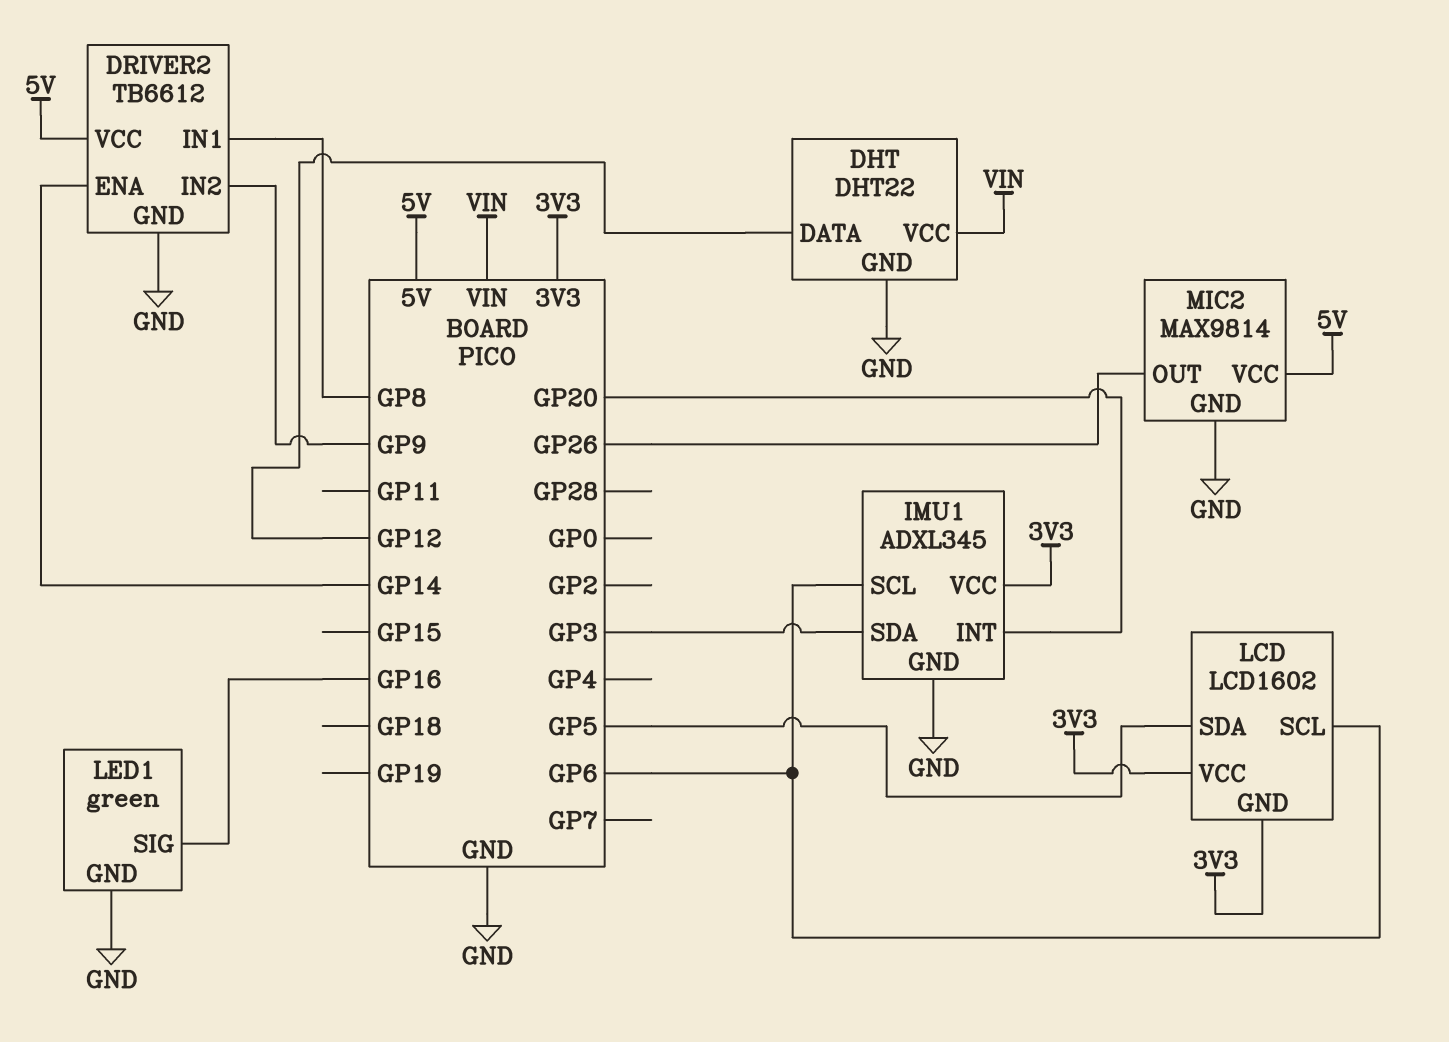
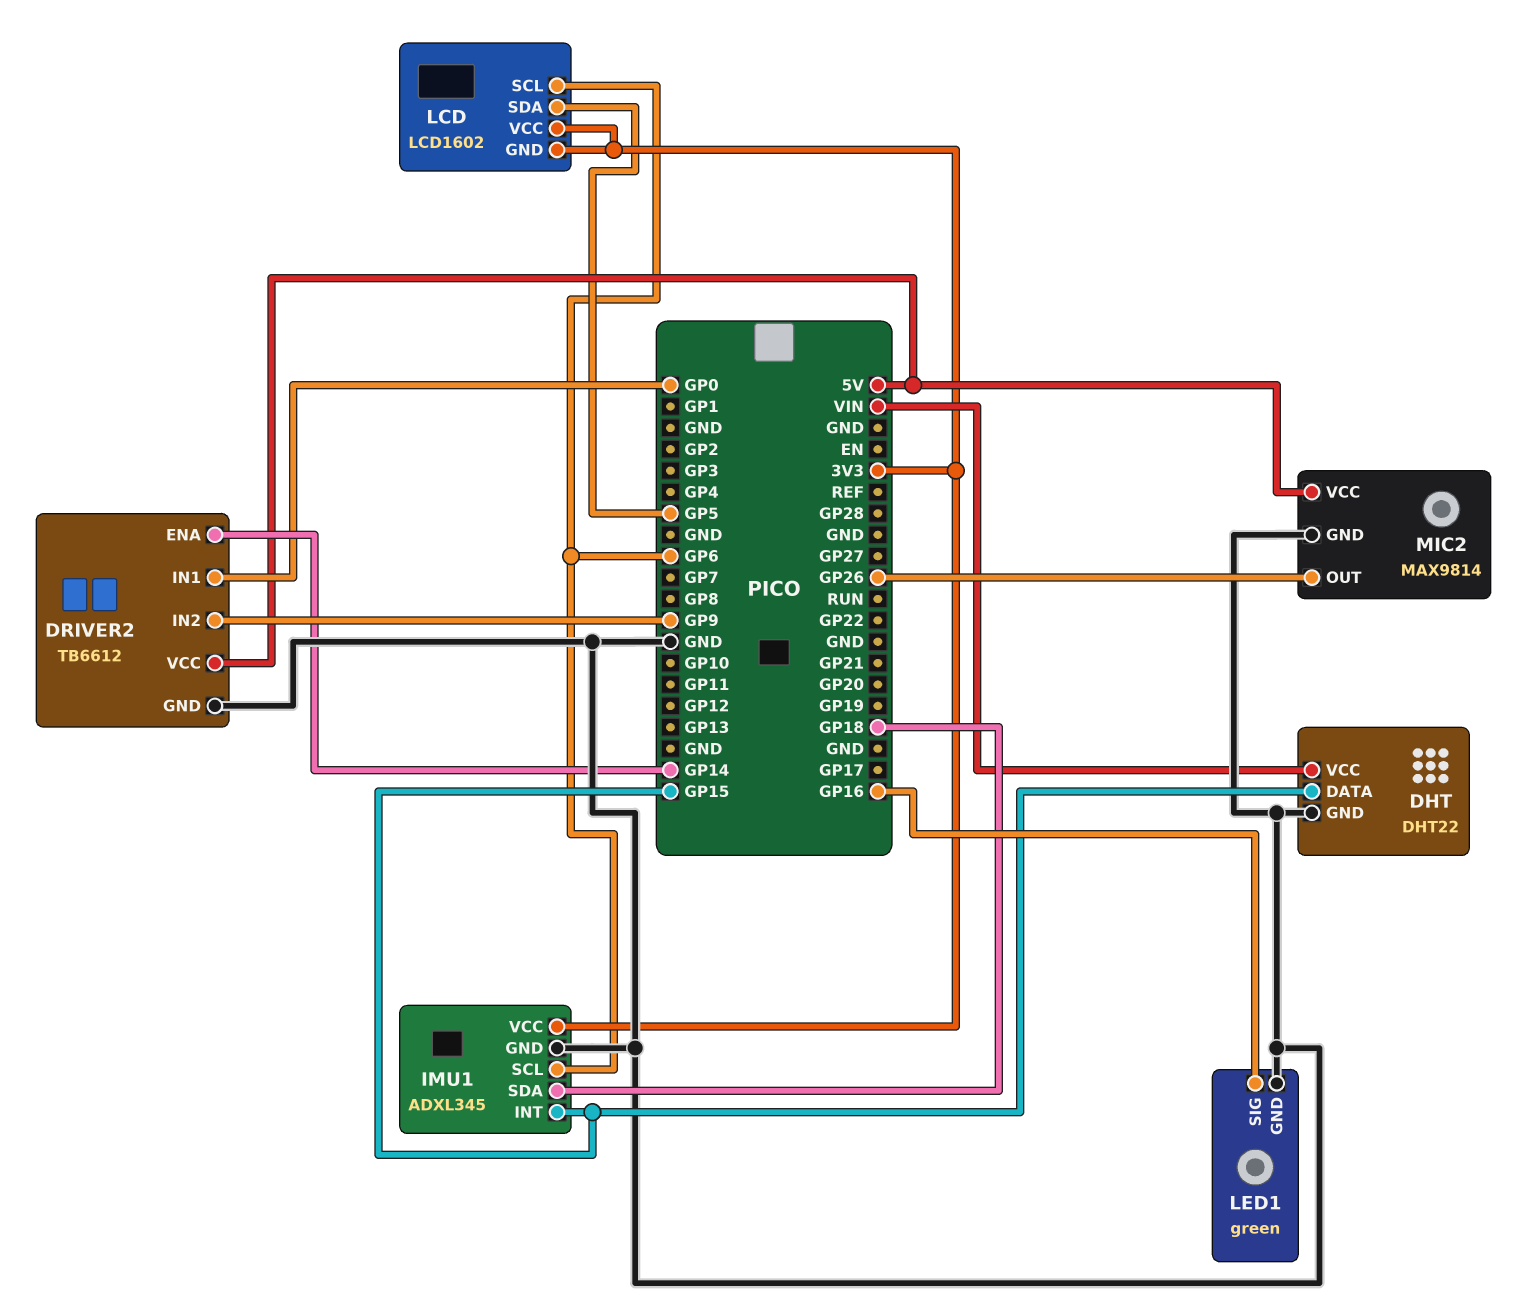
DHT pin DATA: GP12 -> GP15
DRIVER2 pin IN1: GP8 -> GP0
IMU1 pin INT: GP20 -> GP15
IMU1 pin SDA: GP3 -> GP18

